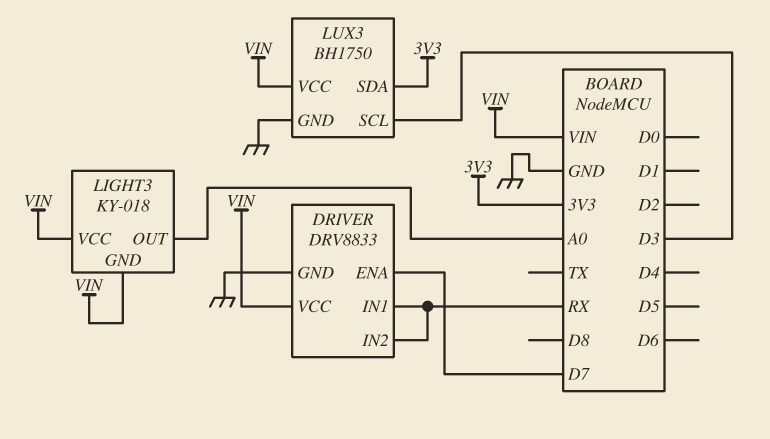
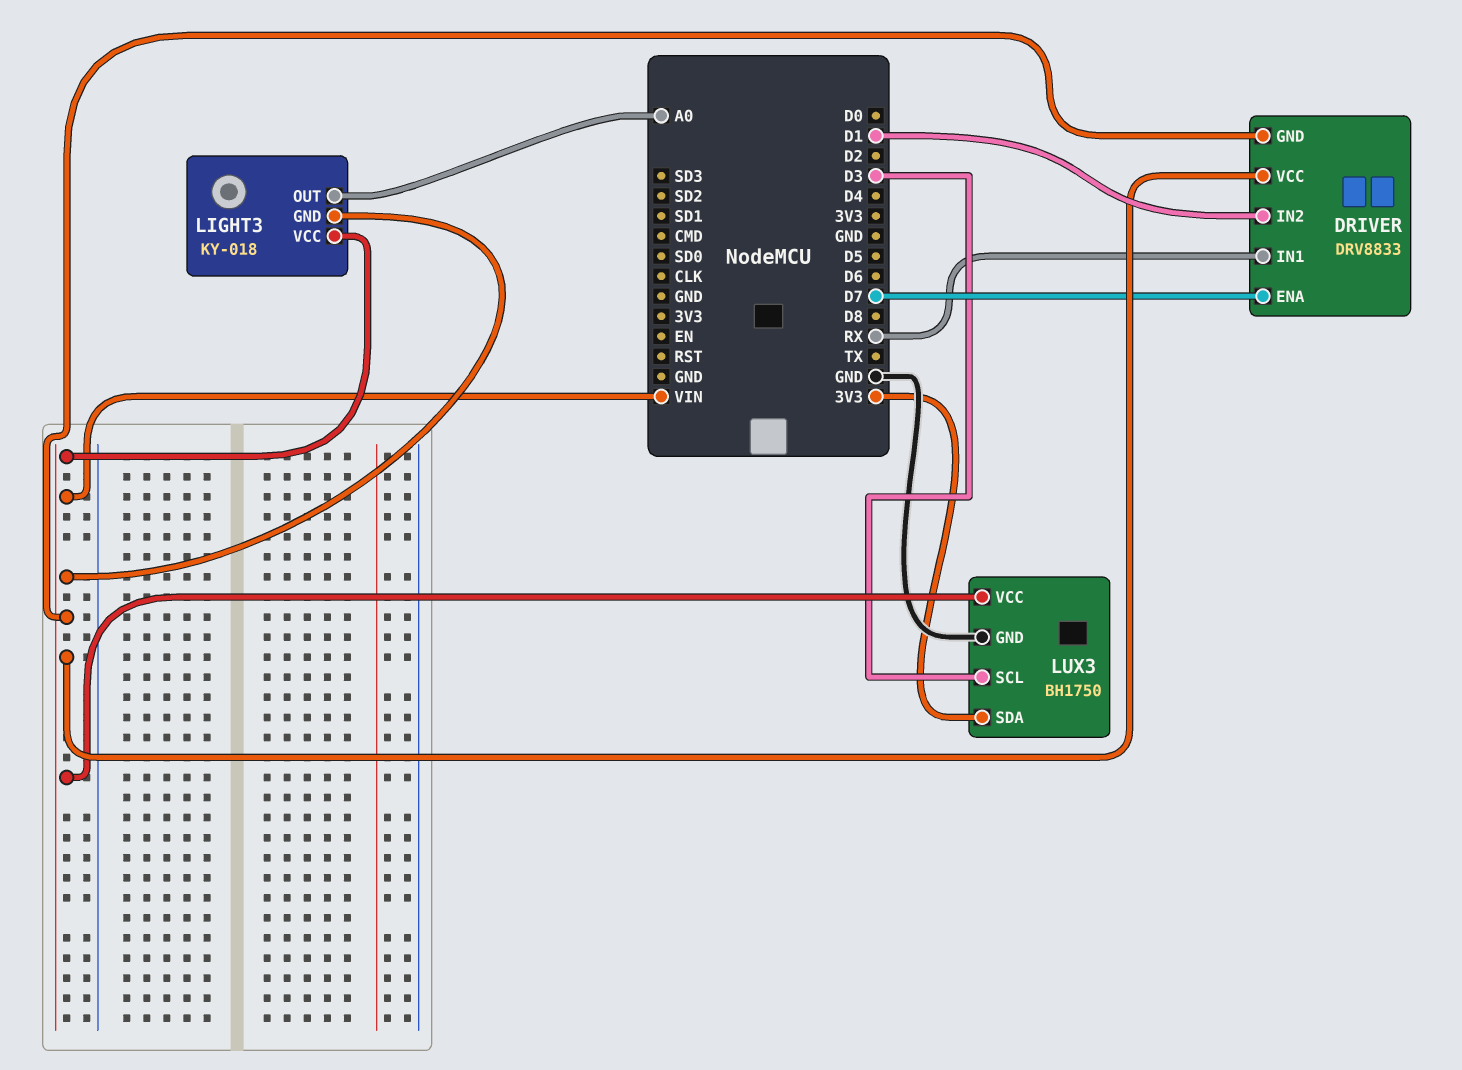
DRIVER pin GND: GND -> VIN
DRIVER pin IN2: RX -> D1

